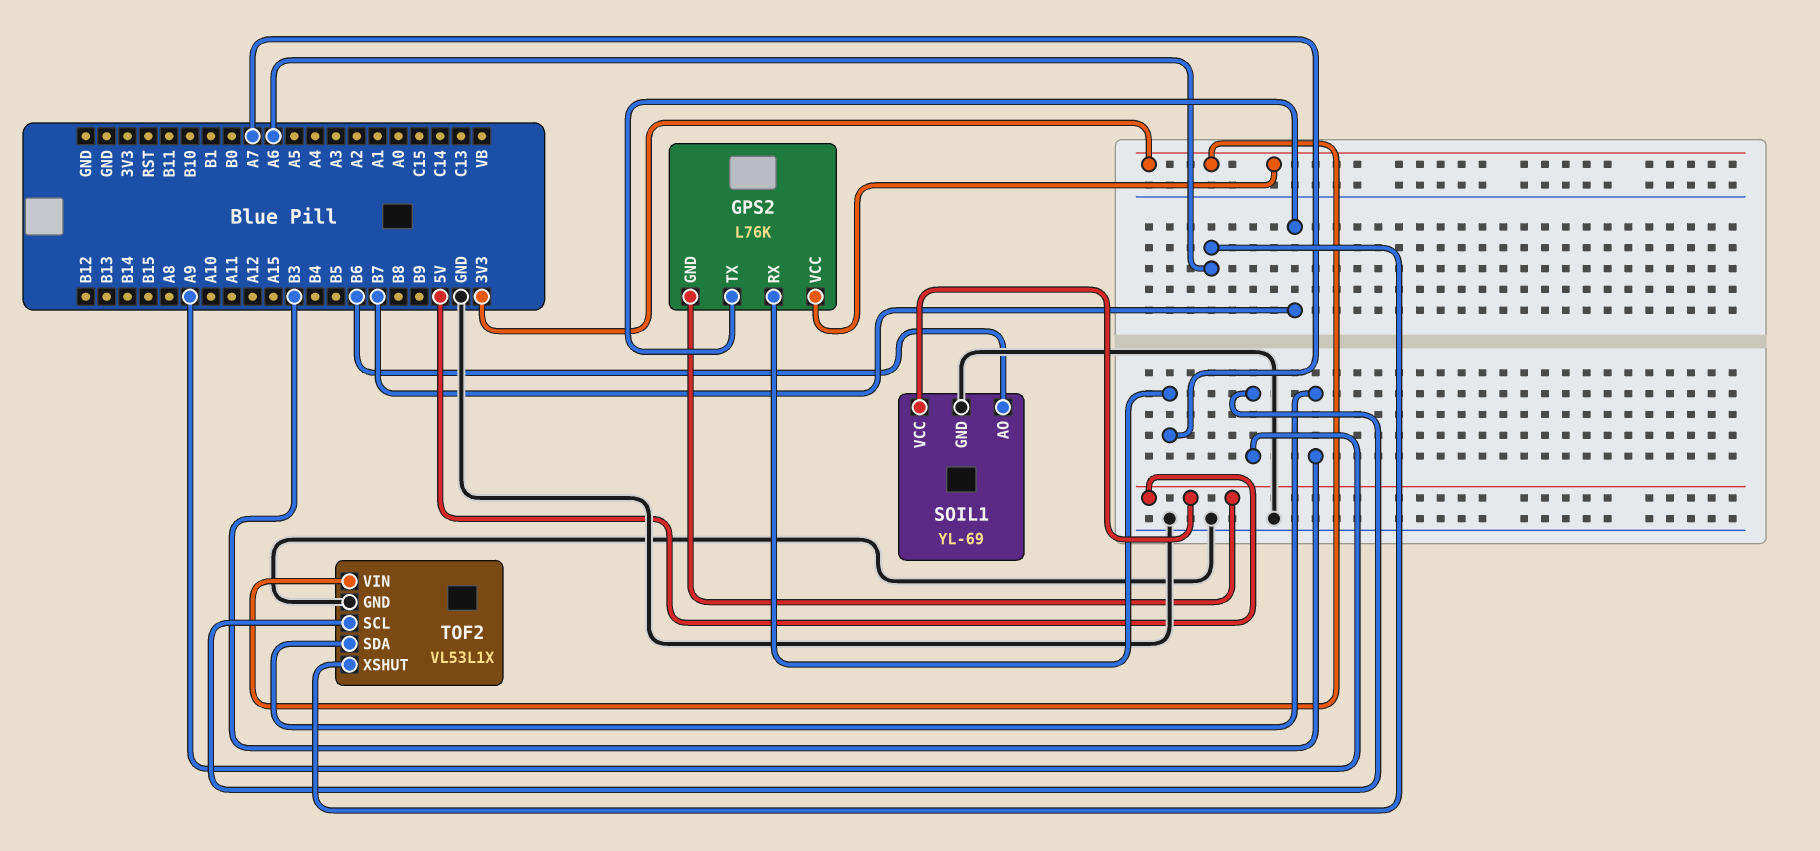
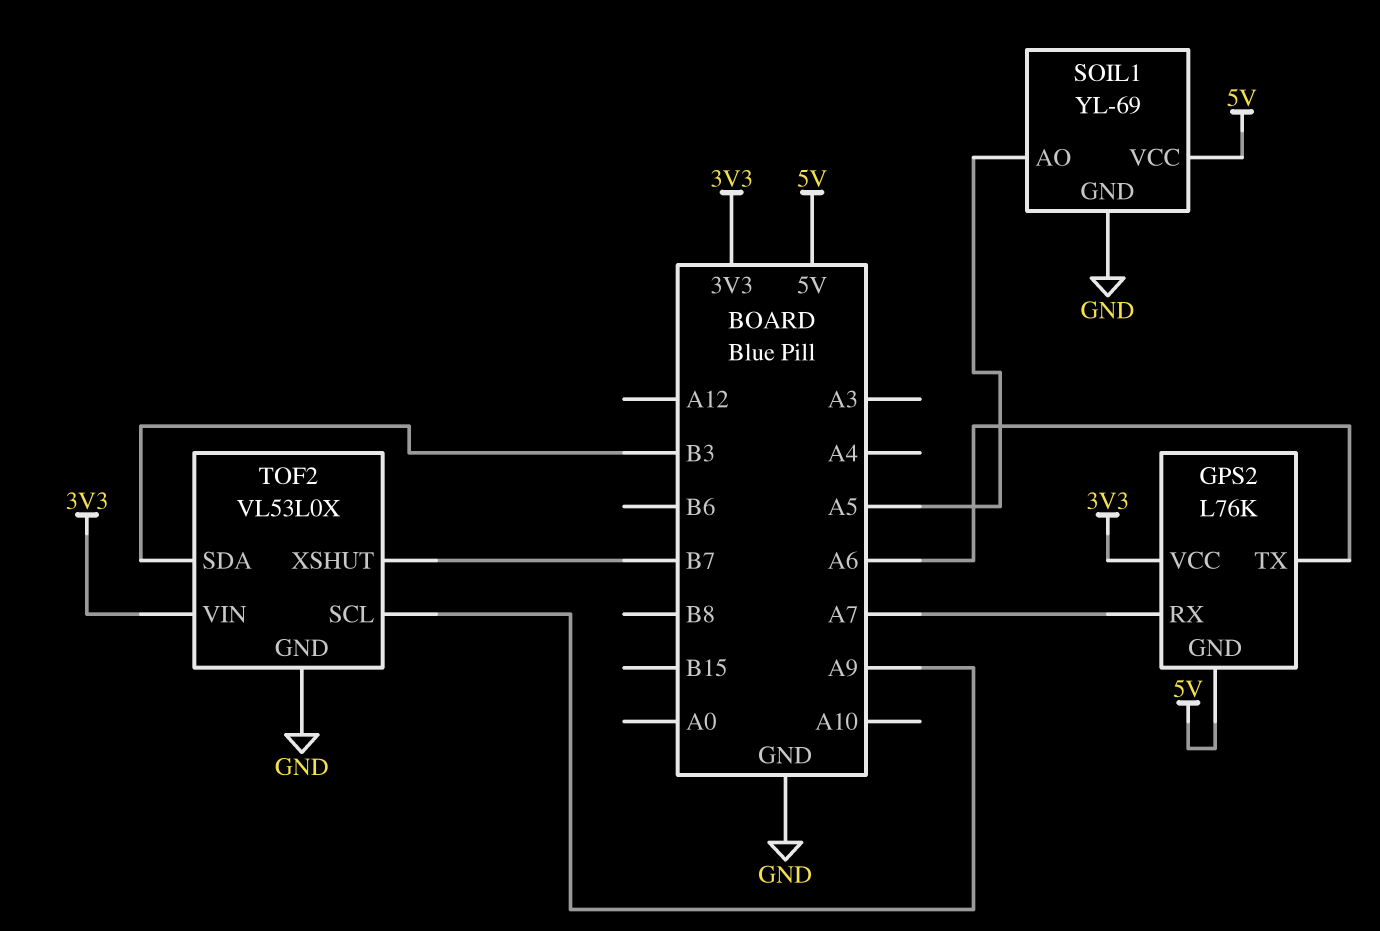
GPS2 pin TX: B7 -> A6
SOIL1 pin AO: B6 -> A5
TOF2: VL53L1X -> VL53L0X
TOF2 pin XSHUT: A6 -> B7

